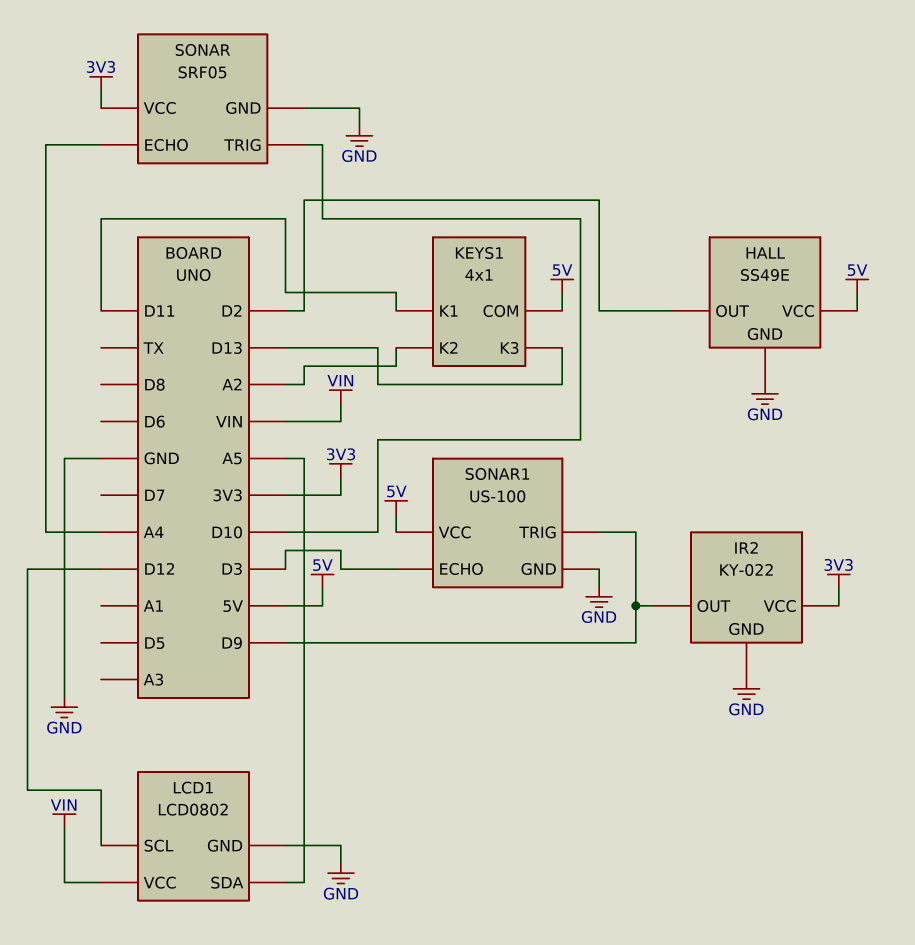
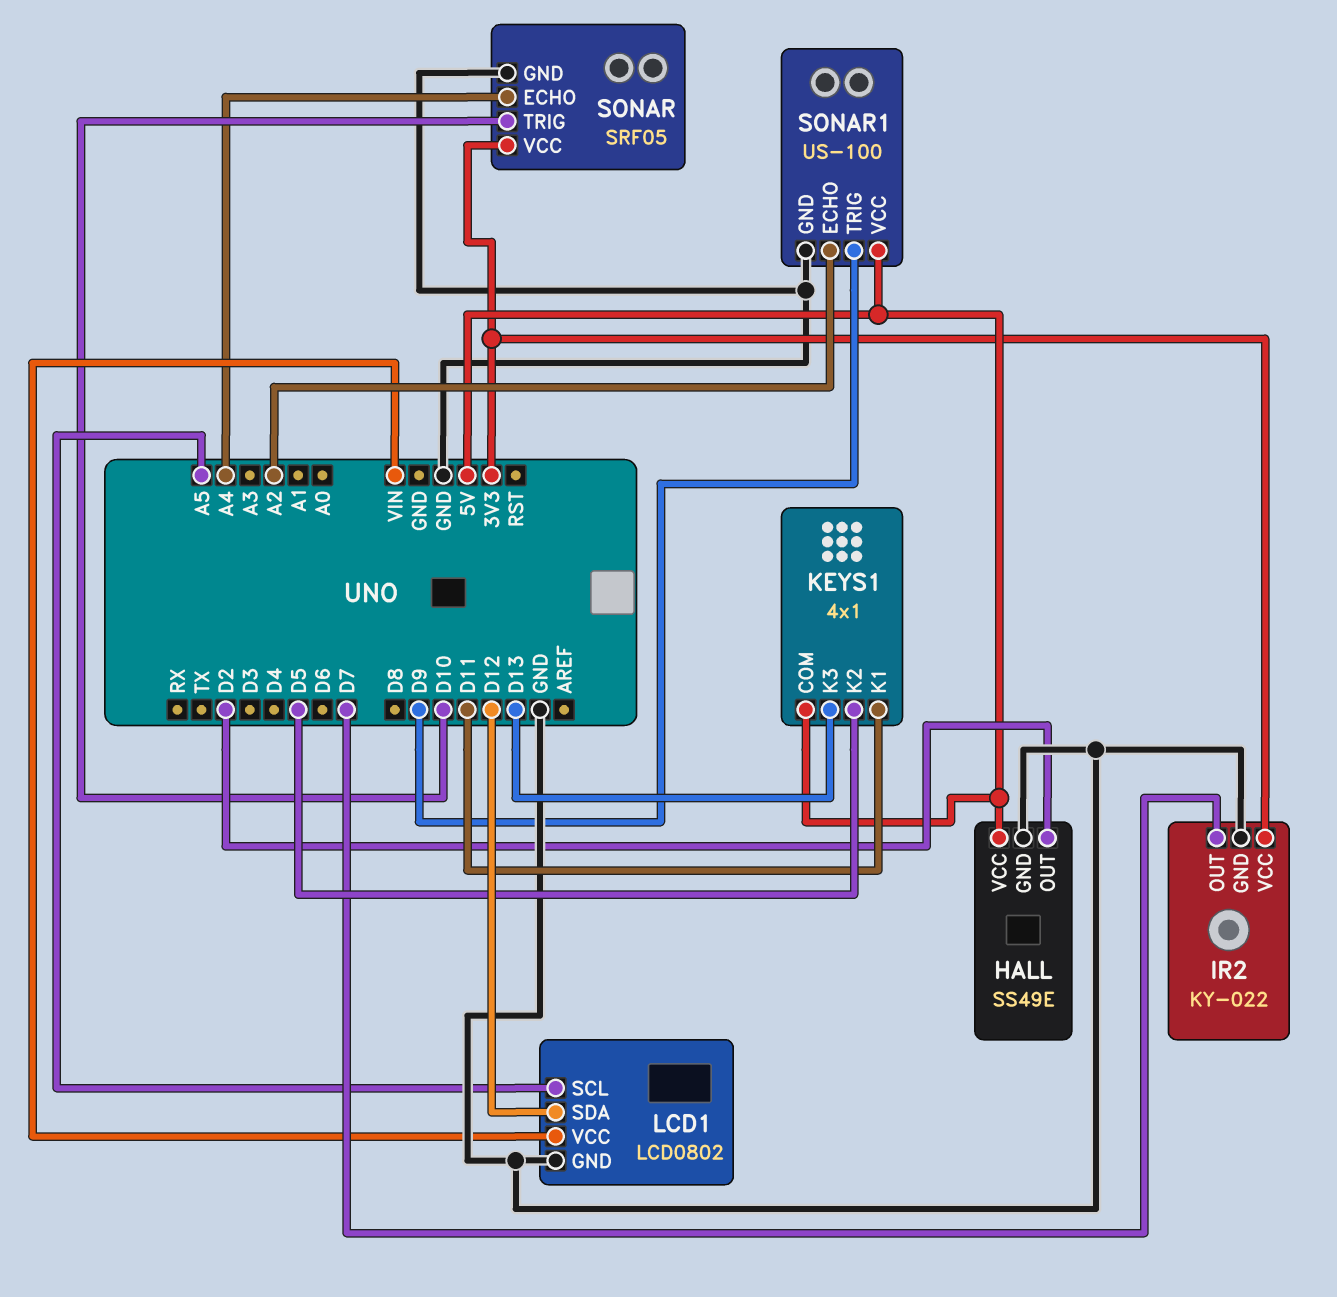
IR2 pin OUT: D9 -> D7
KEYS1 pin K2: A2 -> D5
LCD1 pin SCL: D12 -> A5
LCD1 pin SDA: A5 -> D12
SONAR1 pin ECHO: D3 -> A2

